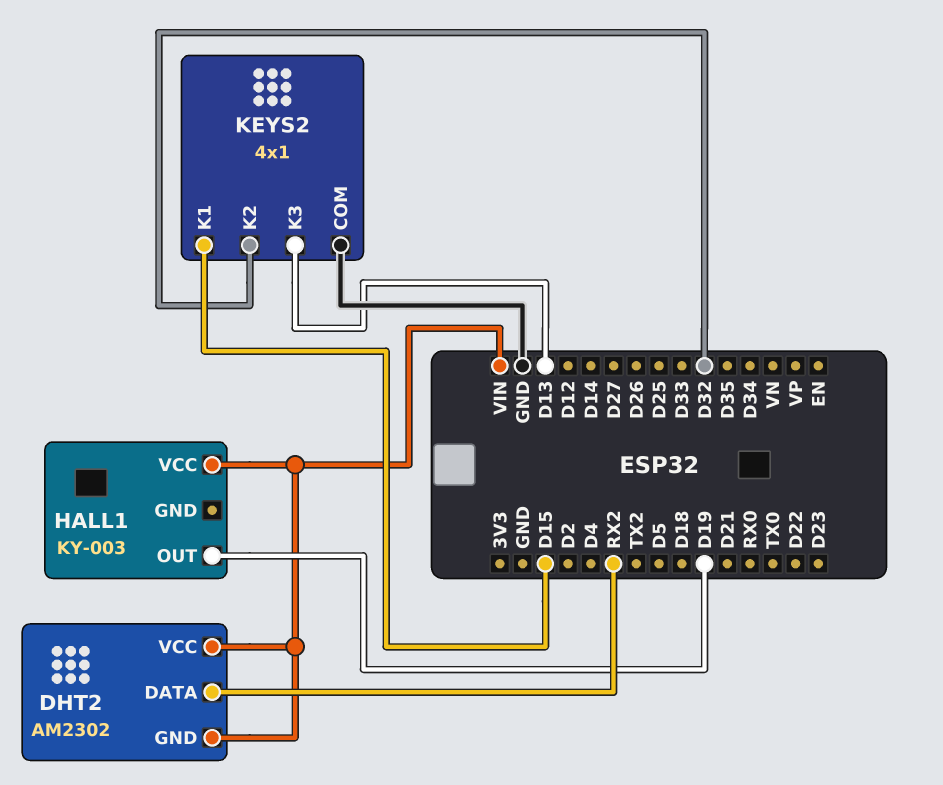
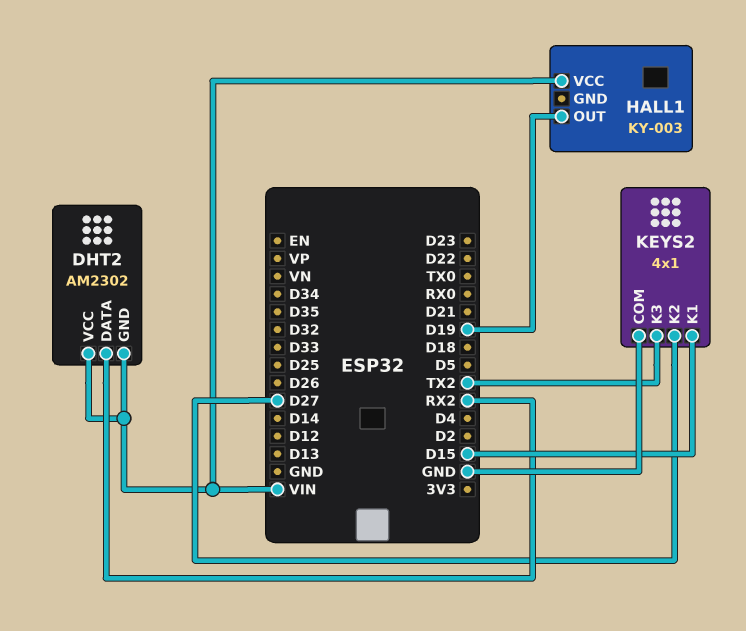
KEYS2 pin K2: D32 -> D27
KEYS2 pin K3: D13 -> TX2

